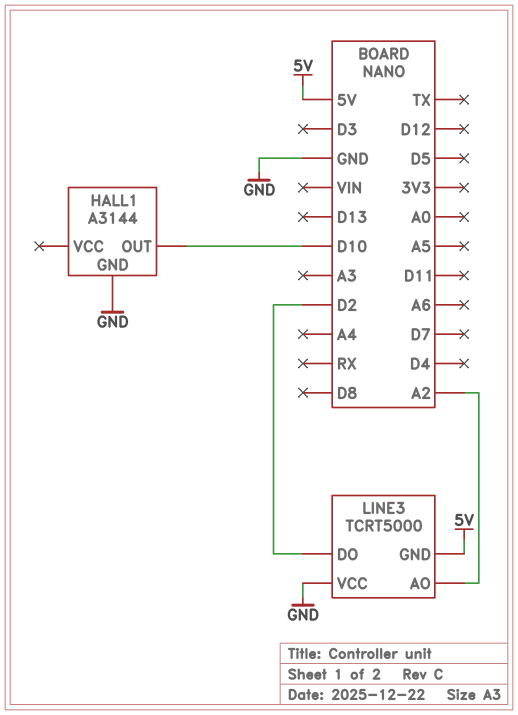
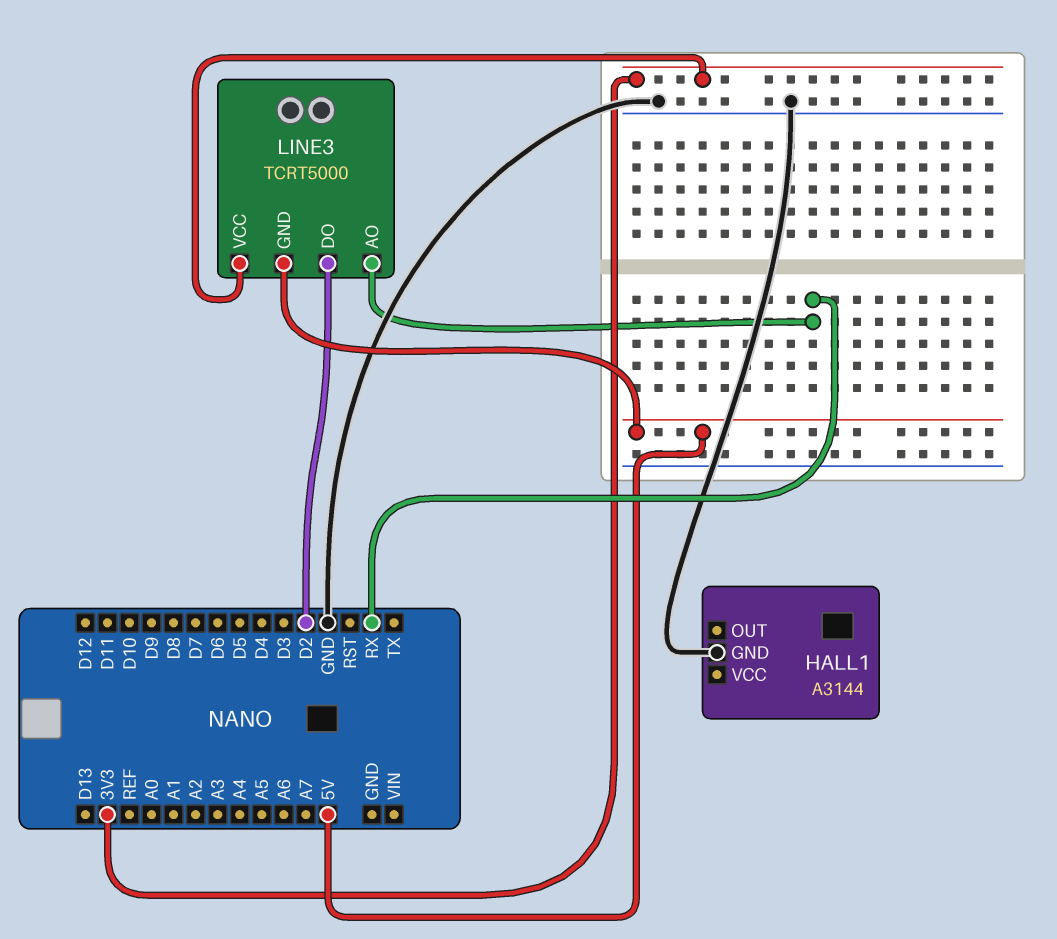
HALL1 pin OUT: D10 -> none
LINE3 pin AO: A2 -> RX
LINE3 pin VCC: GND -> 3V3

